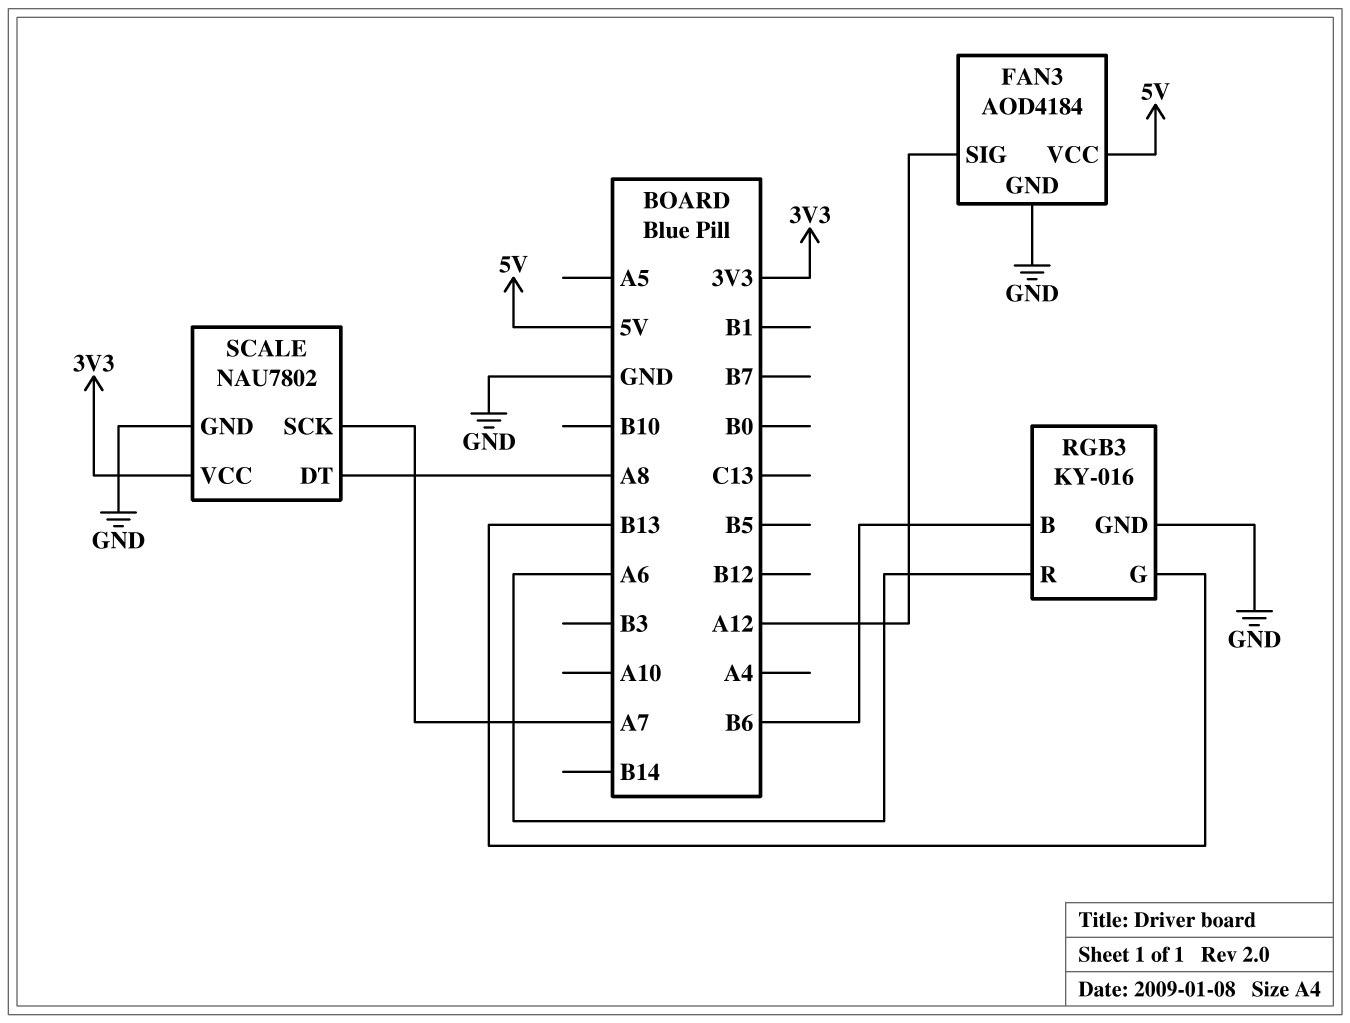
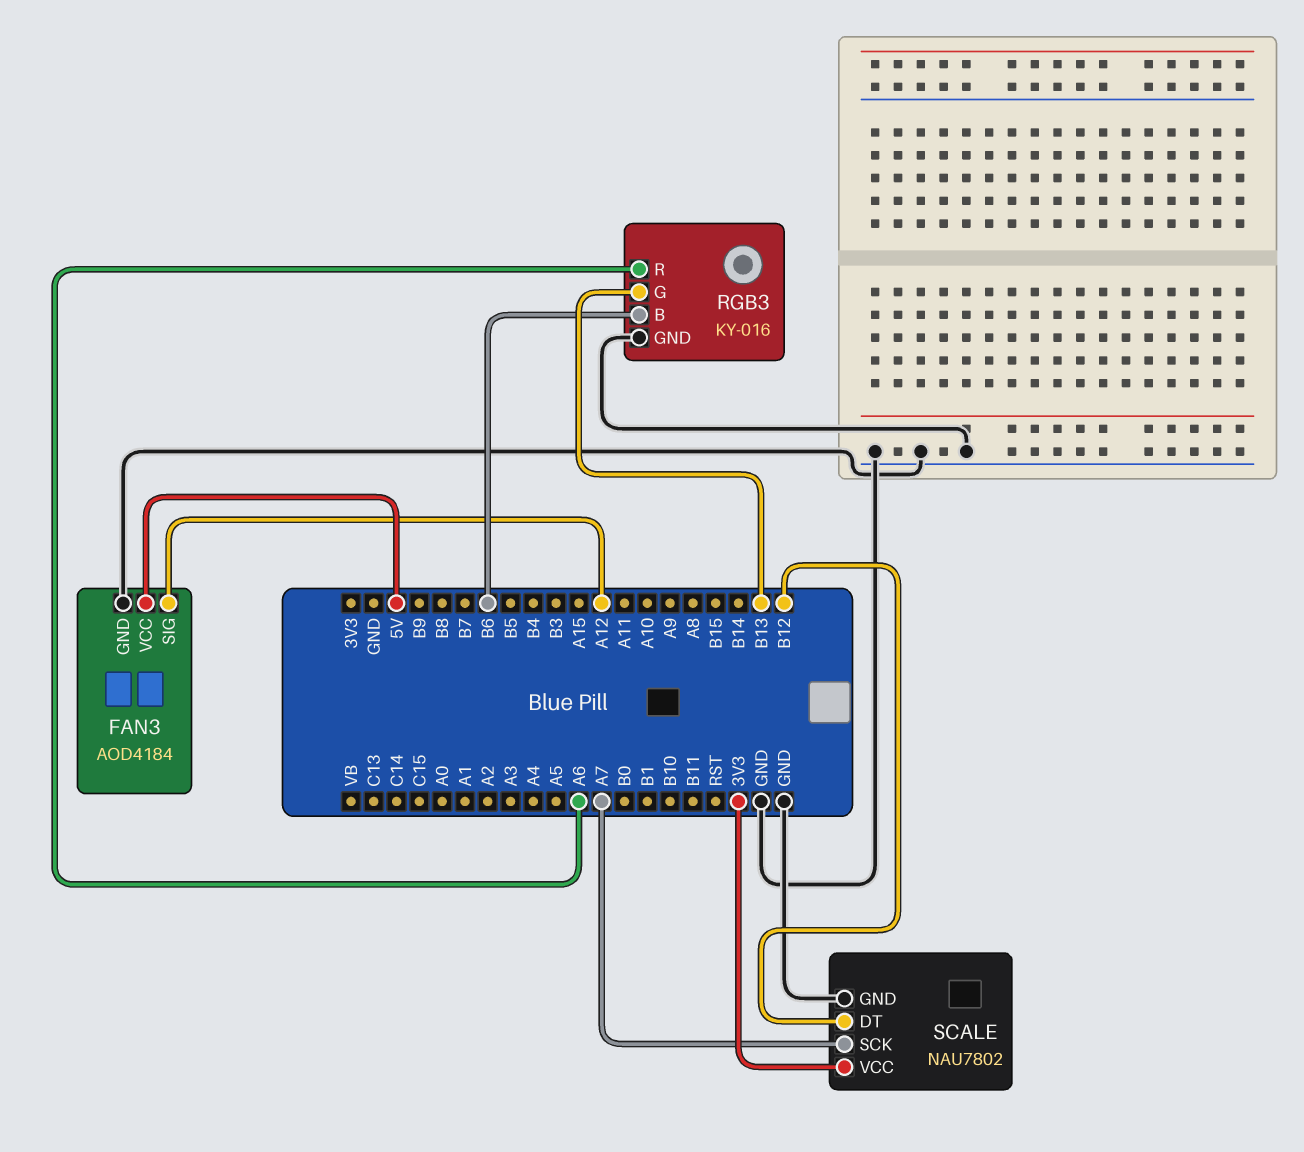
SCALE pin DT: A8 -> B12

